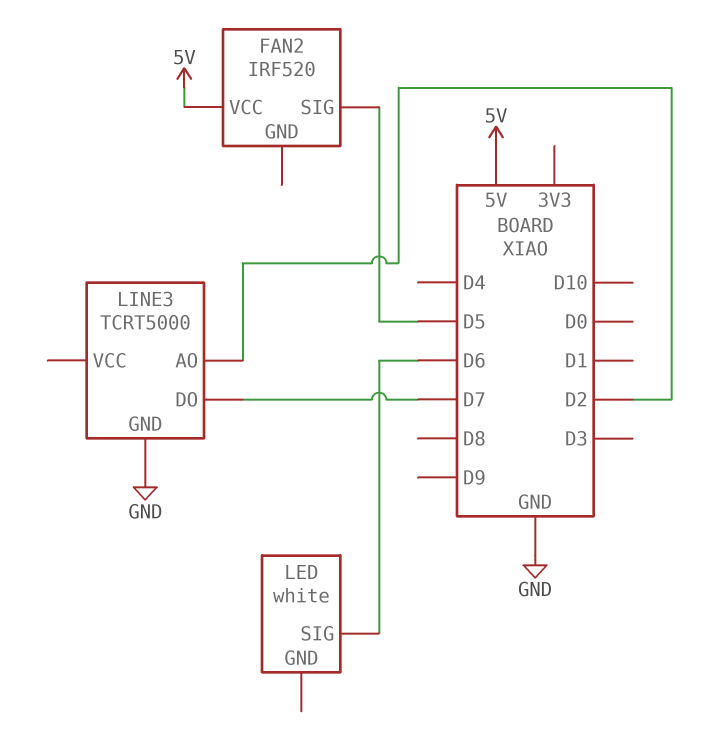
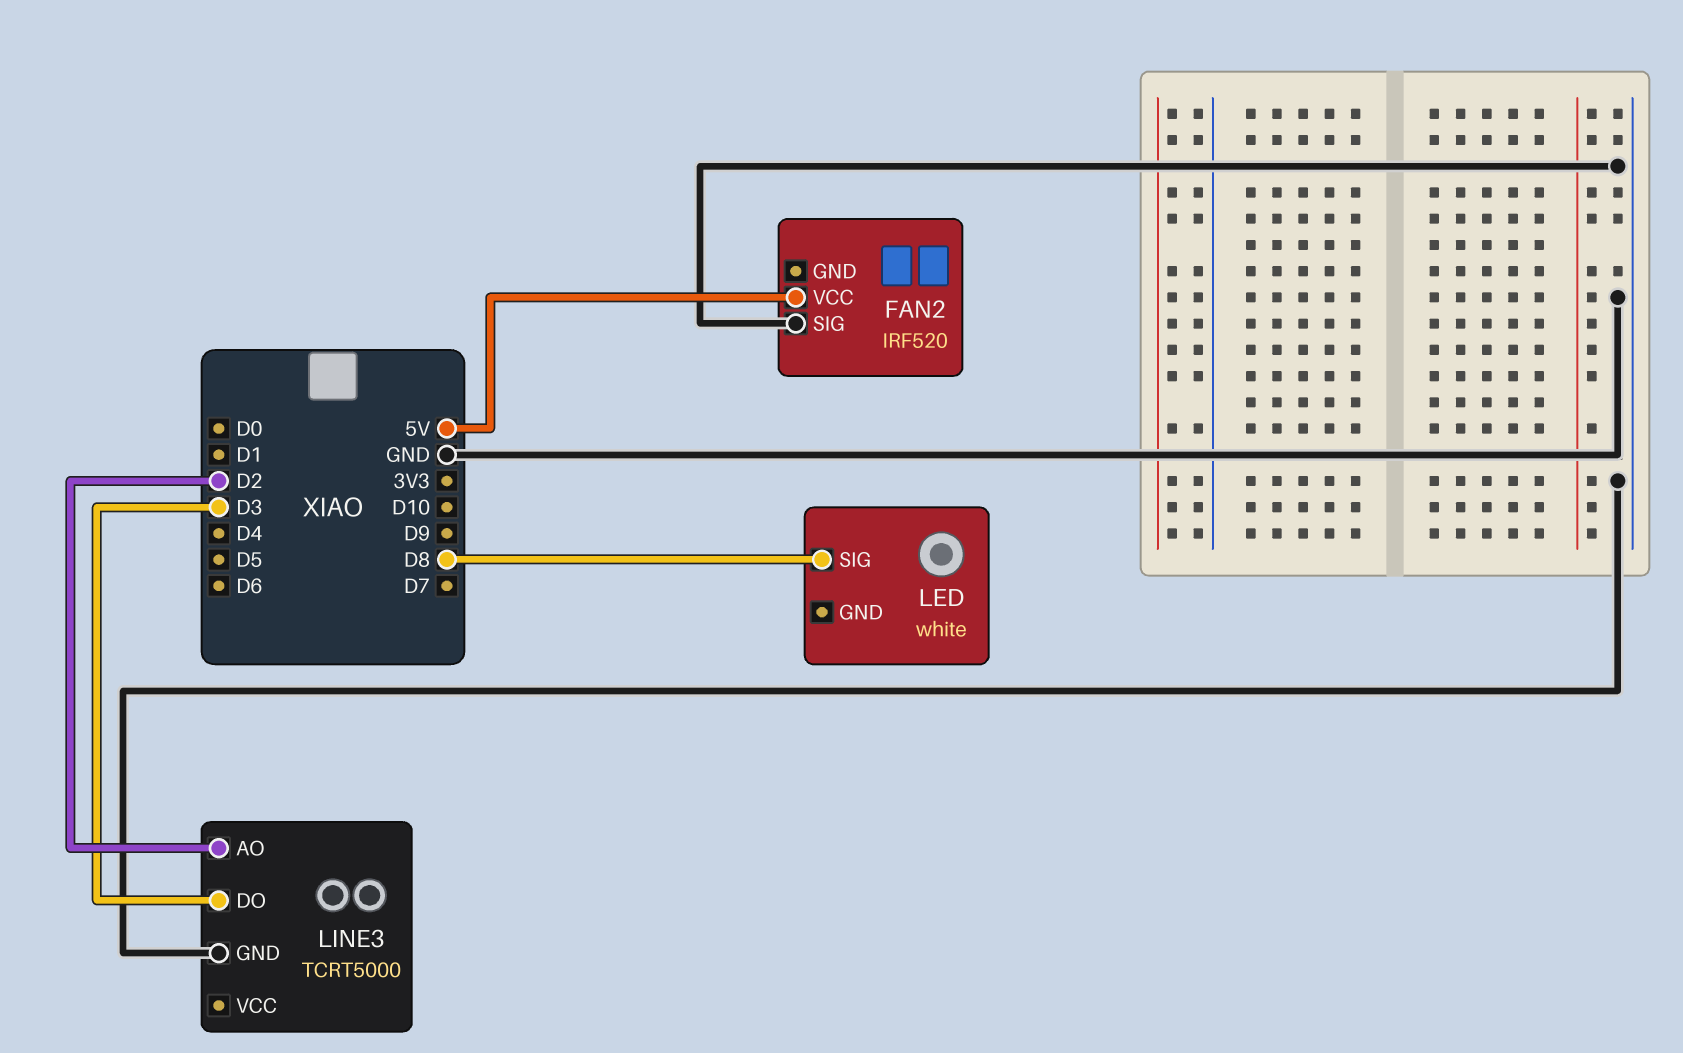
FAN2 pin SIG: D5 -> GND
LED pin SIG: D6 -> D8
LINE3 pin DO: D7 -> D3

